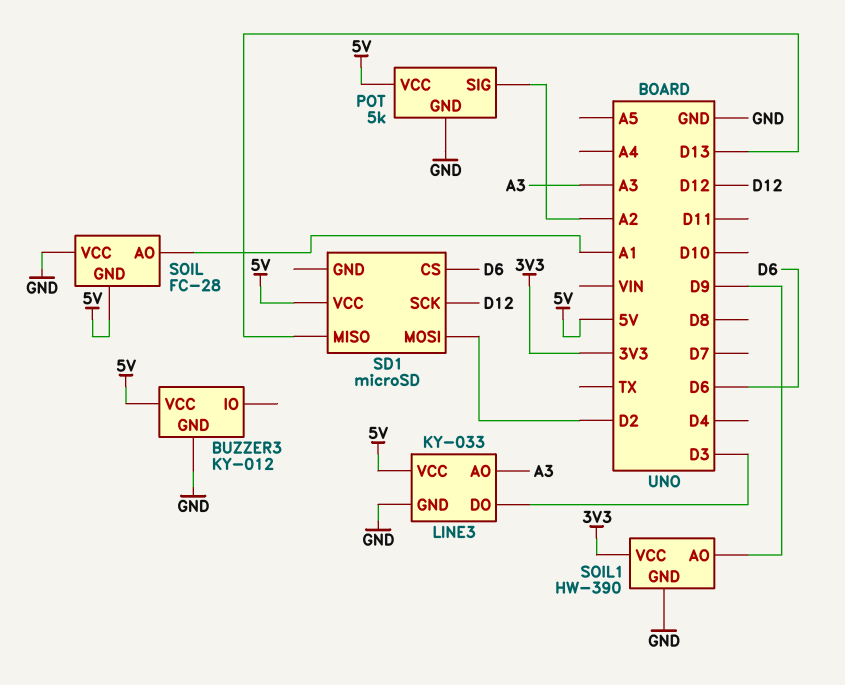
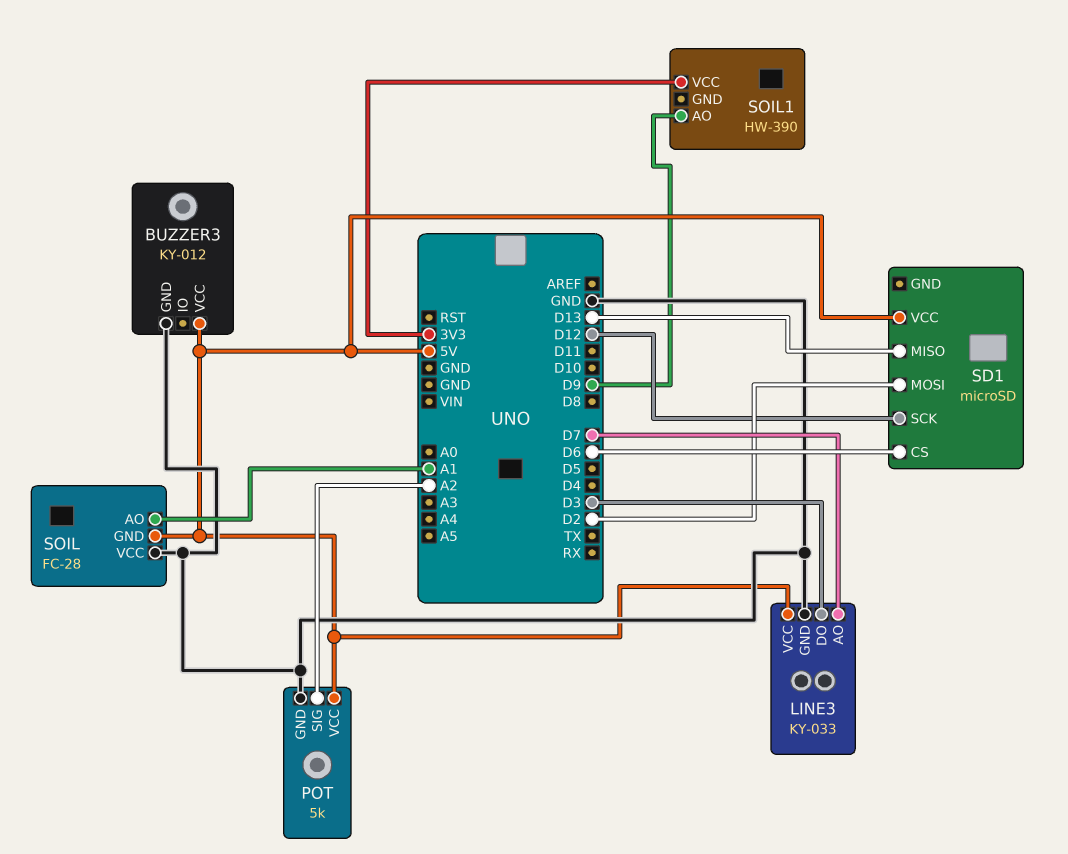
LINE3 pin AO: A3 -> D7
SOIL1 pin GND: GND -> none

